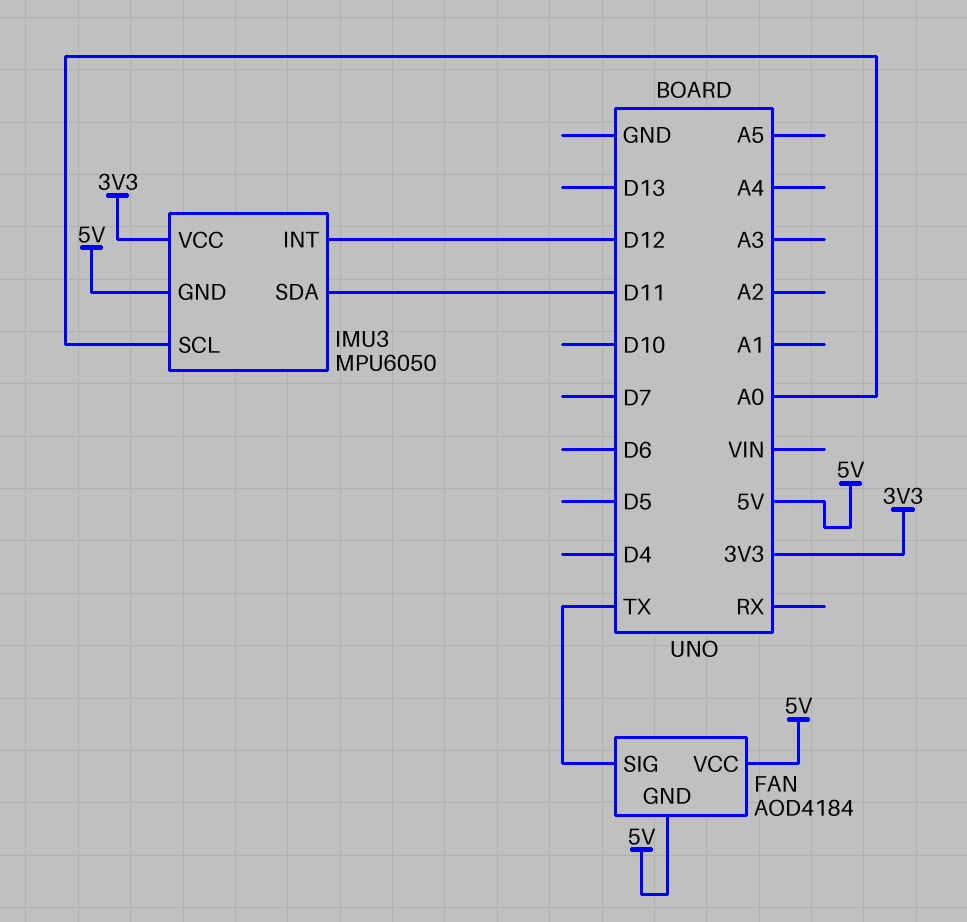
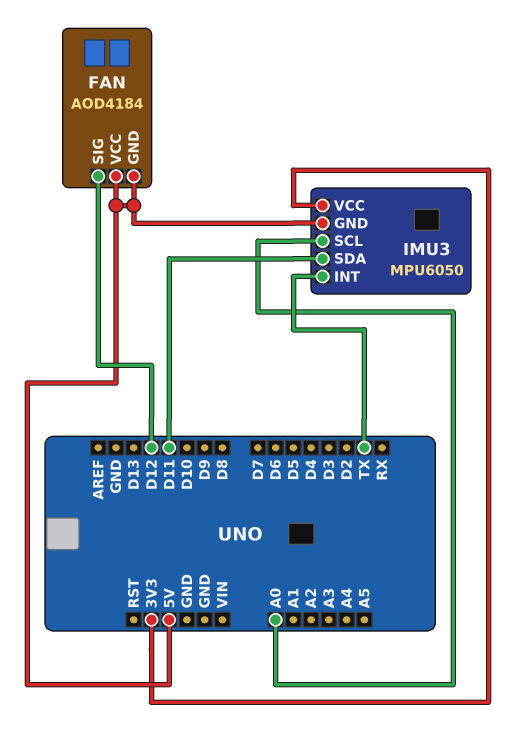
FAN pin SIG: TX -> D12
IMU3 pin INT: D12 -> TX

